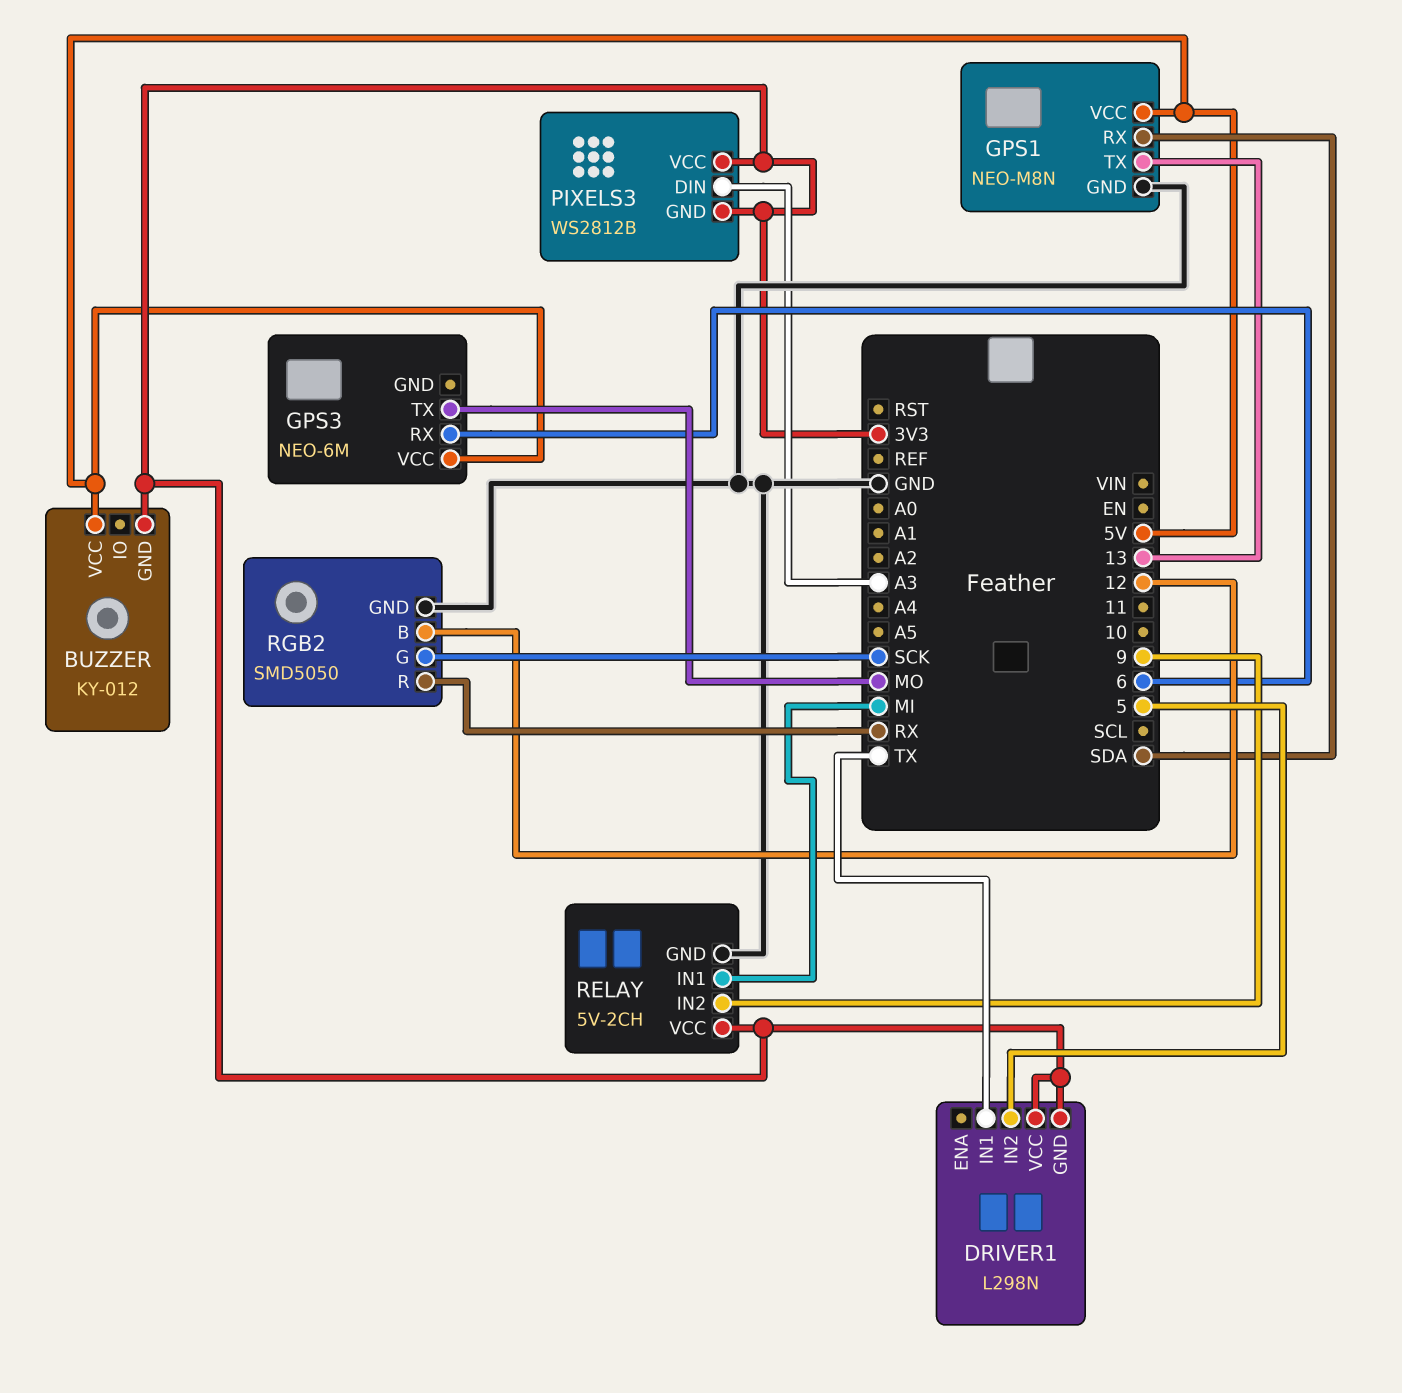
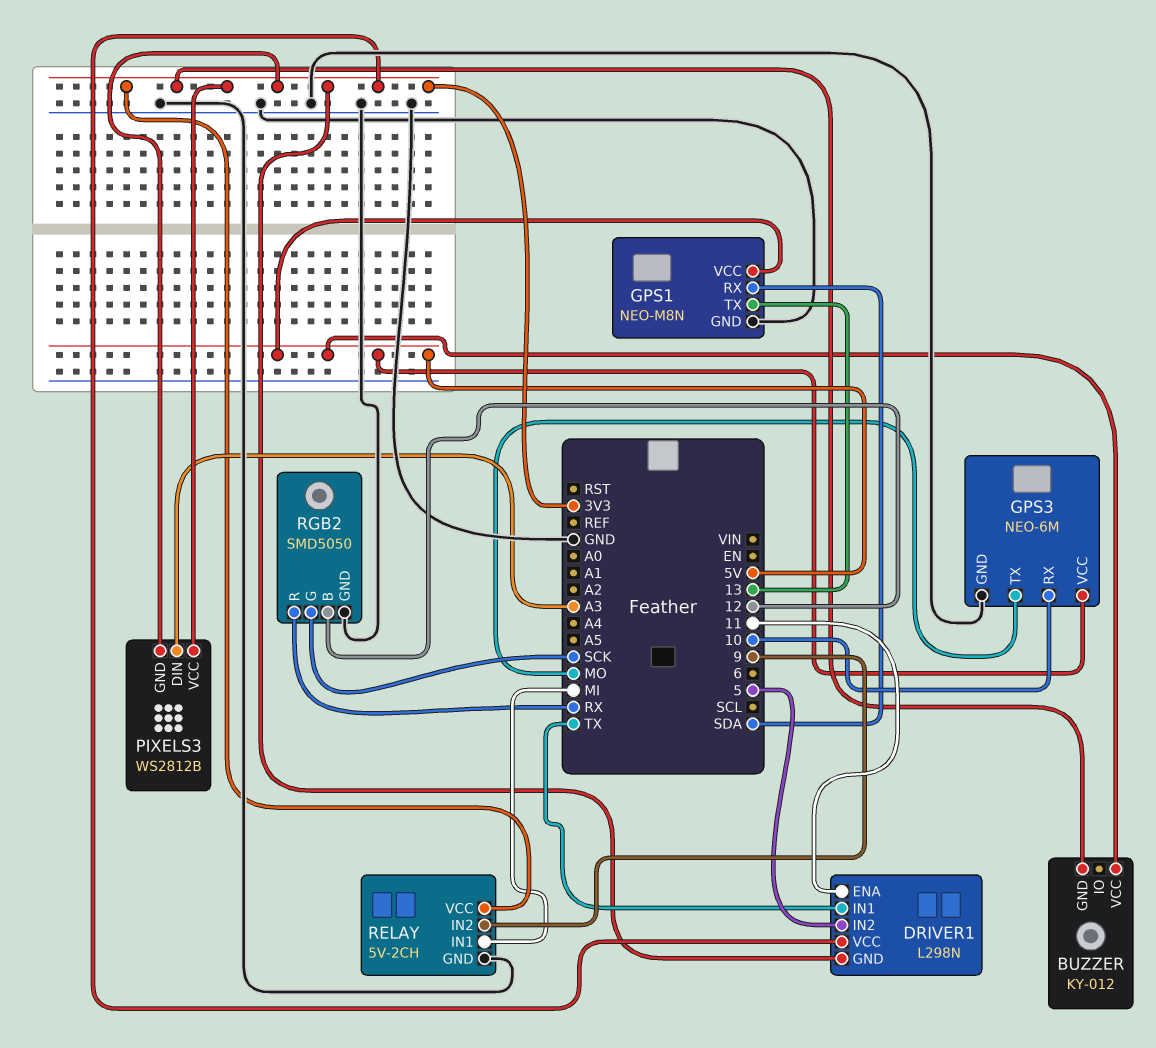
DRIVER1 pin ENA: none -> 11
GPS3 pin GND: none -> GND
GPS3 pin RX: 6 -> 10

